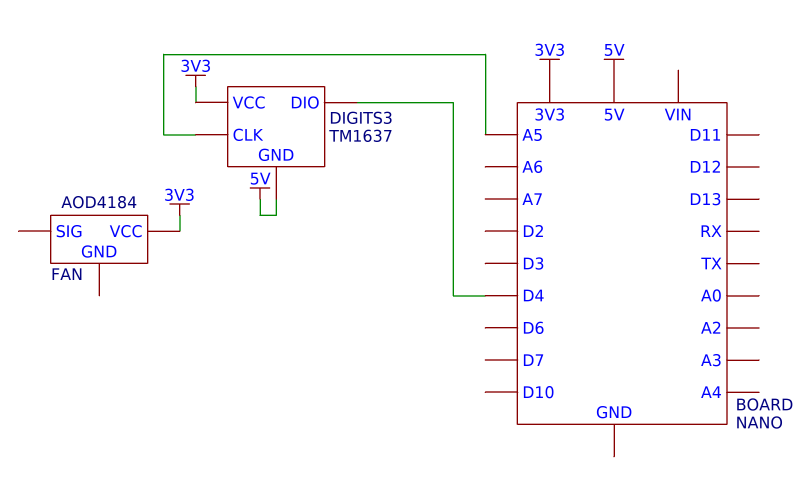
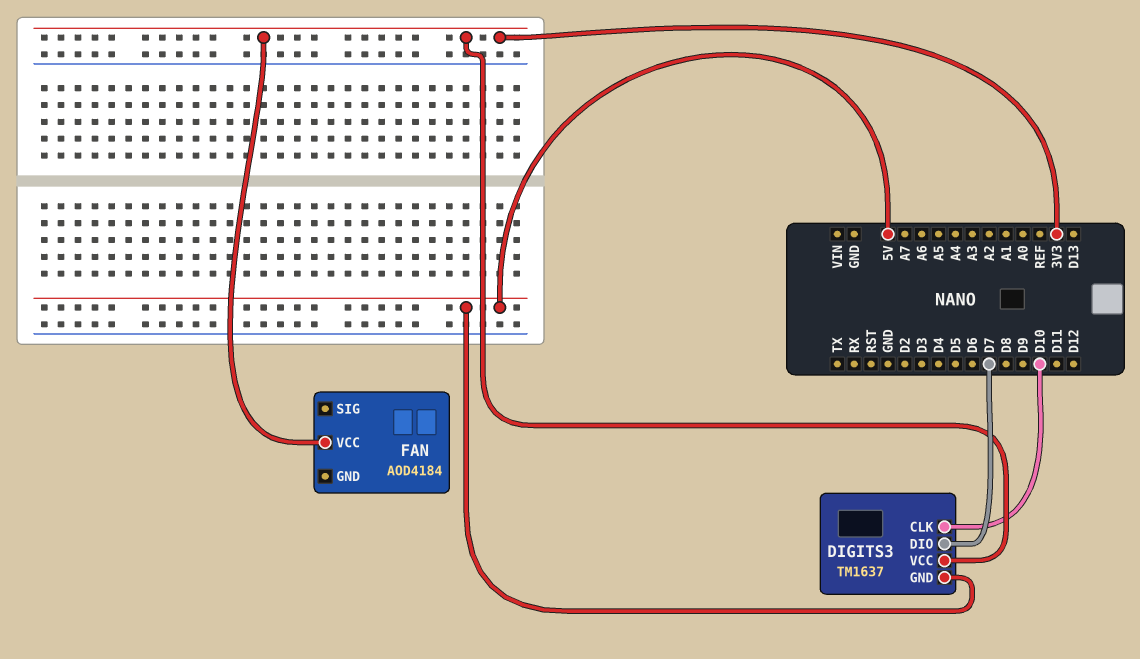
DIGITS3 pin CLK: A5 -> D10
DIGITS3 pin DIO: D4 -> D7

